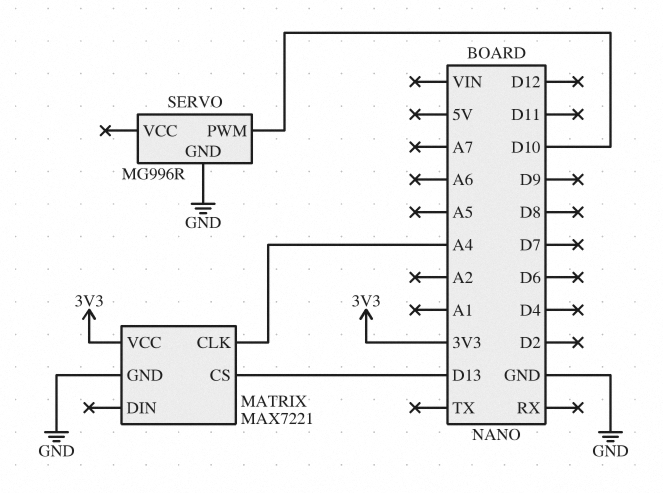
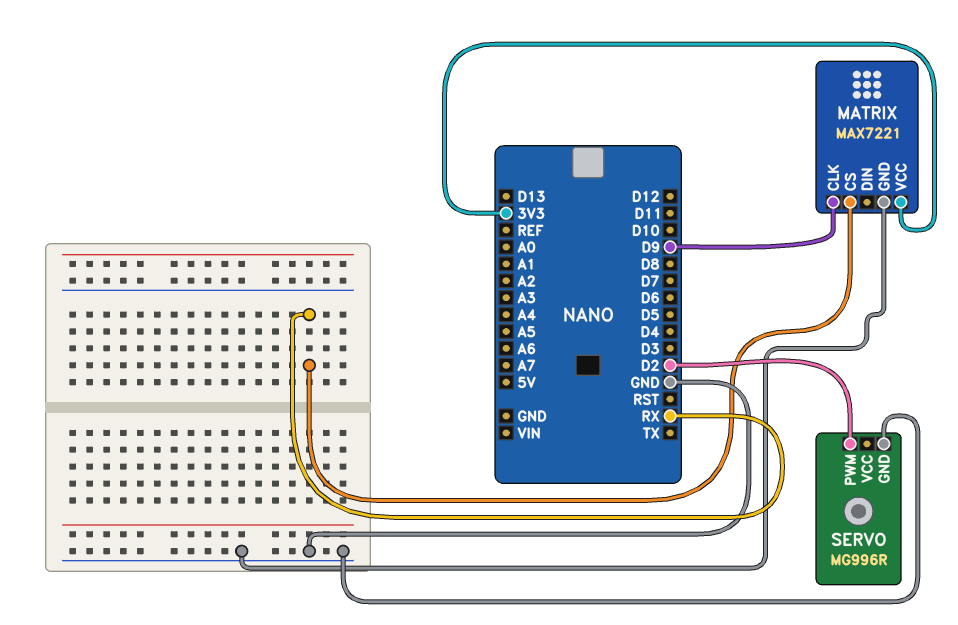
MATRIX pin CLK: A4 -> D9
MATRIX pin CS: D13 -> RX
SERVO pin PWM: D10 -> D2

